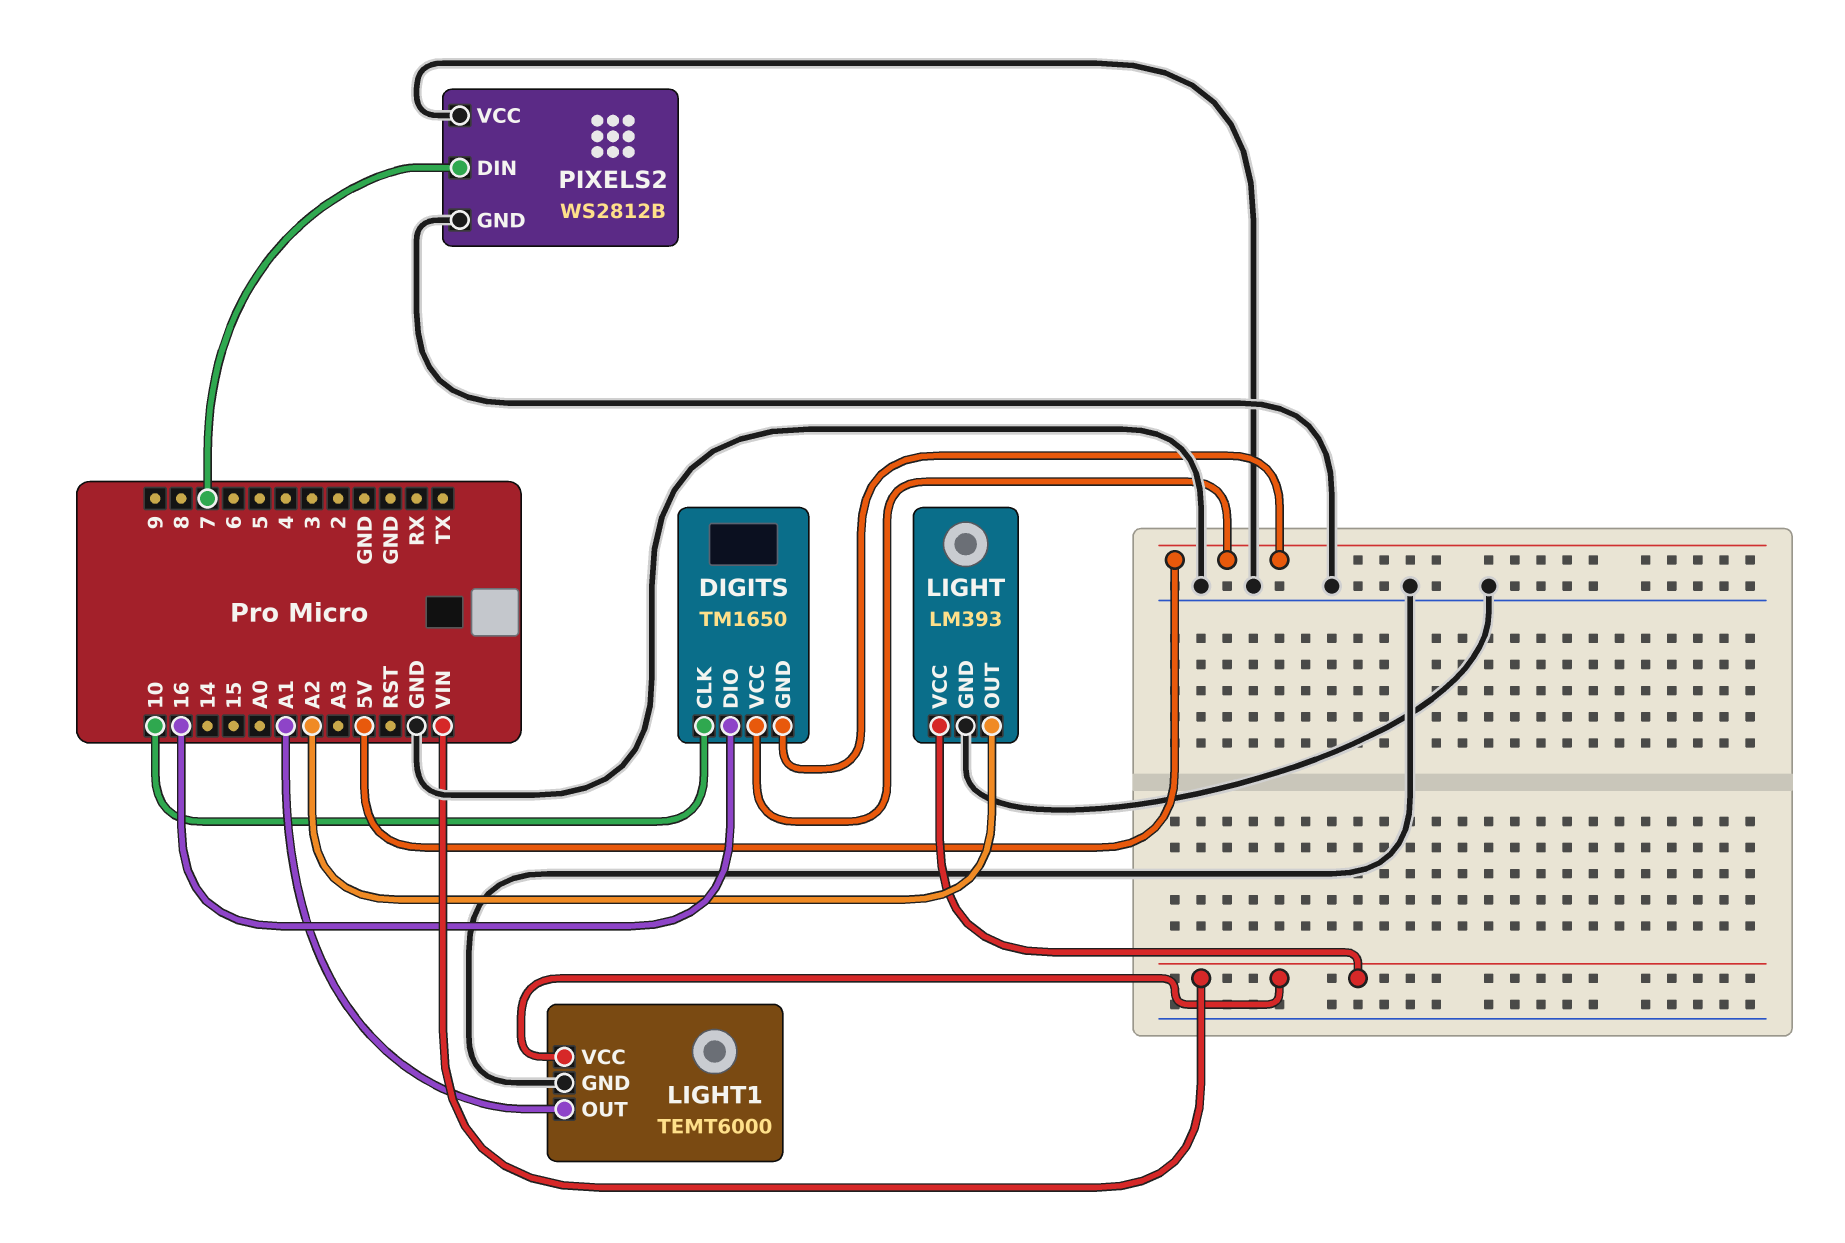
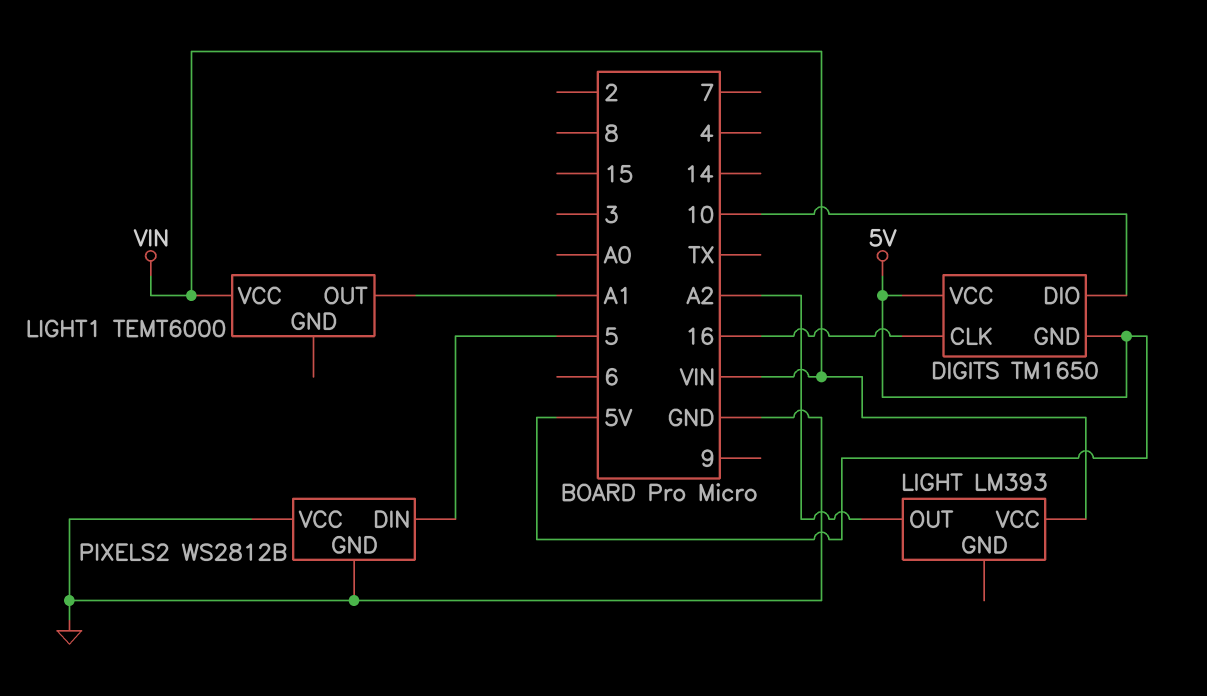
DIGITS pin CLK: 10 -> 16
DIGITS pin DIO: 16 -> 10
LIGHT pin GND: GND -> none
LIGHT1 pin GND: GND -> none
PIXELS2 pin DIN: 7 -> 5

